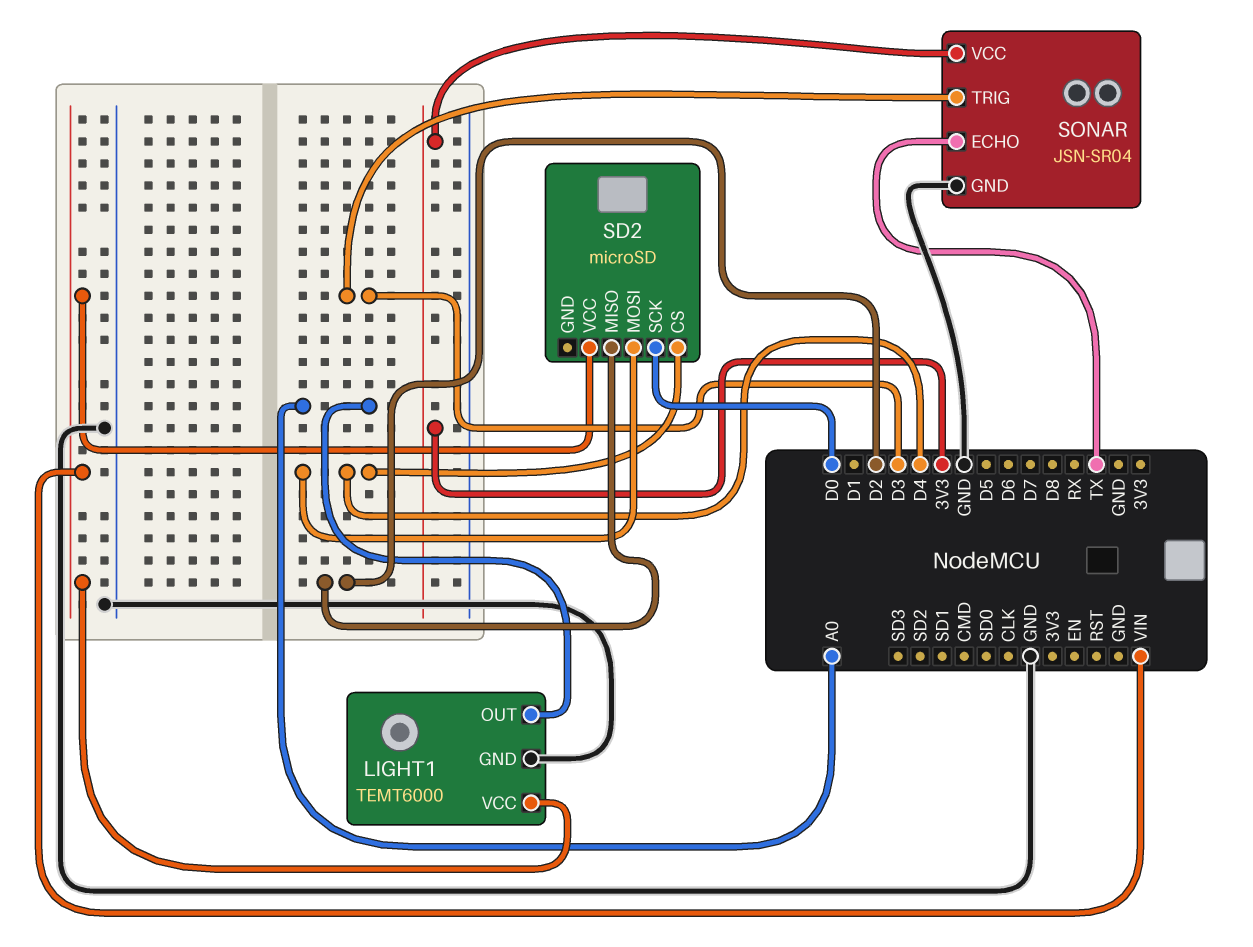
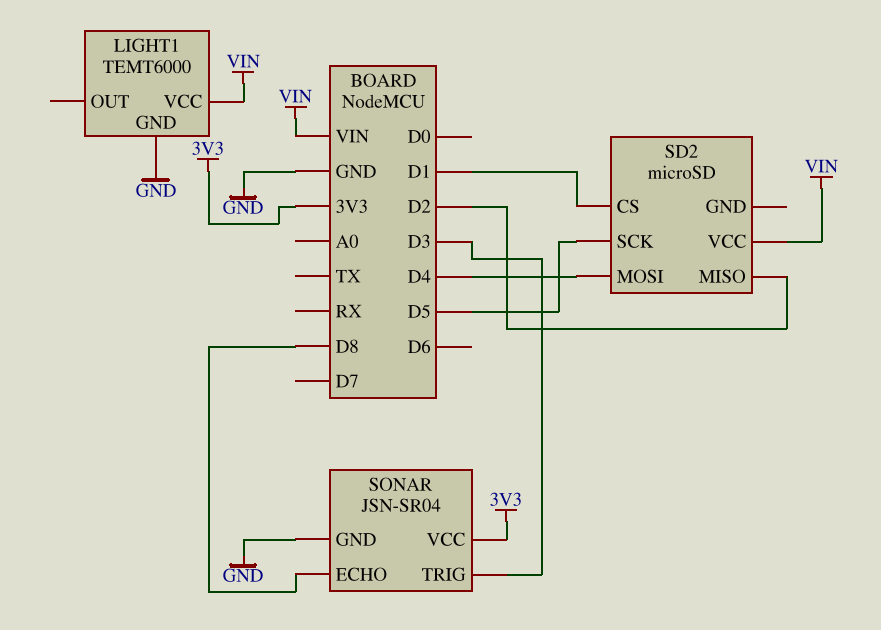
LIGHT1 pin OUT: A0 -> none
SD2 pin CS: D4 -> D1
SD2 pin SCK: D0 -> D5
SONAR pin ECHO: TX -> D8

